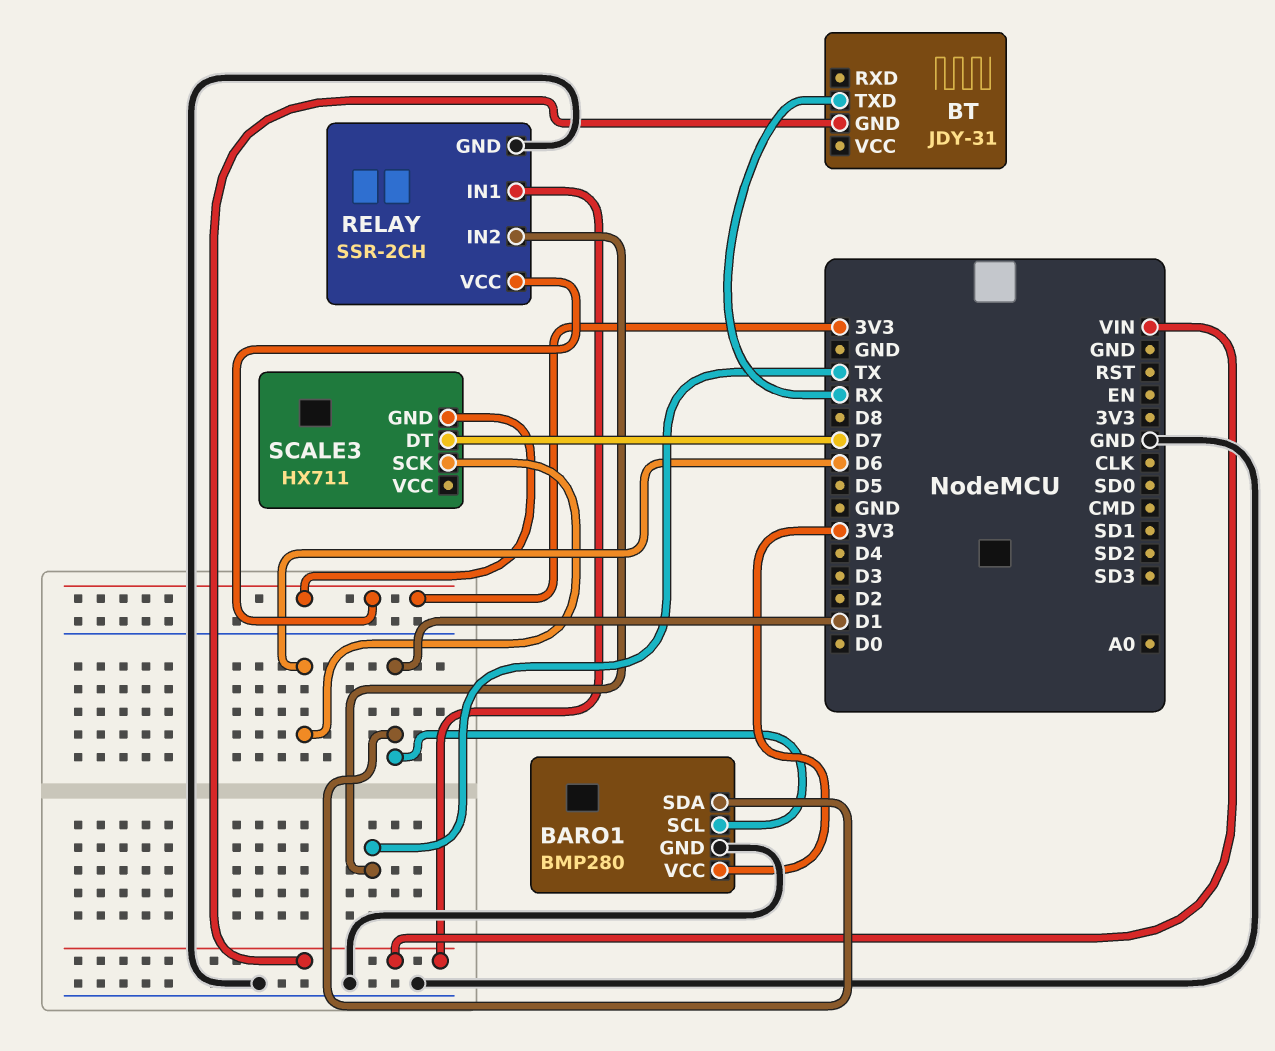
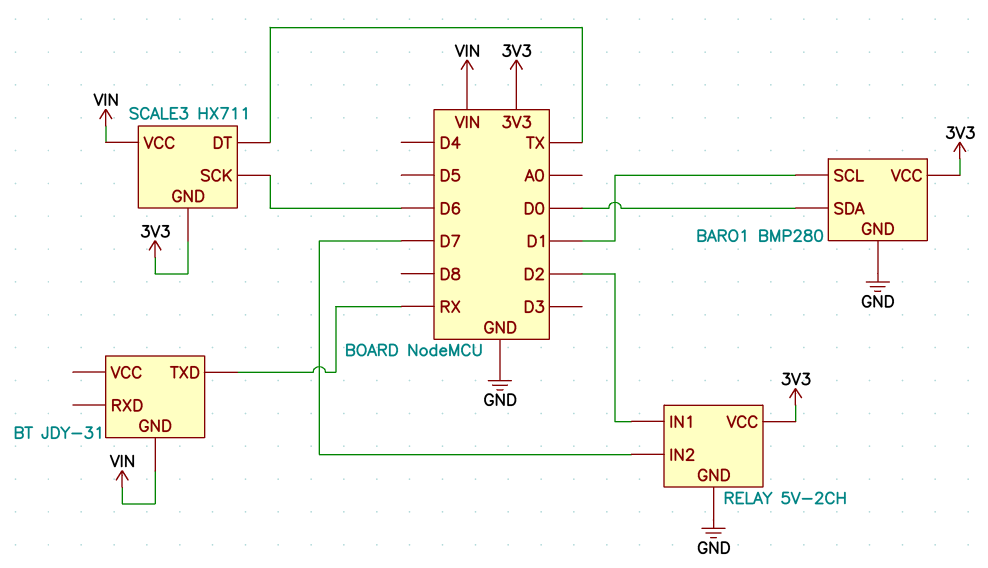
BARO1 pin SDA: D1 -> D0
RELAY: SSR-2CH -> 5V-2CH
RELAY pin IN1: VIN -> D2
RELAY pin IN2: TX -> D7
SCALE3 pin DT: D7 -> TX
SCALE3 pin VCC: none -> VIN

